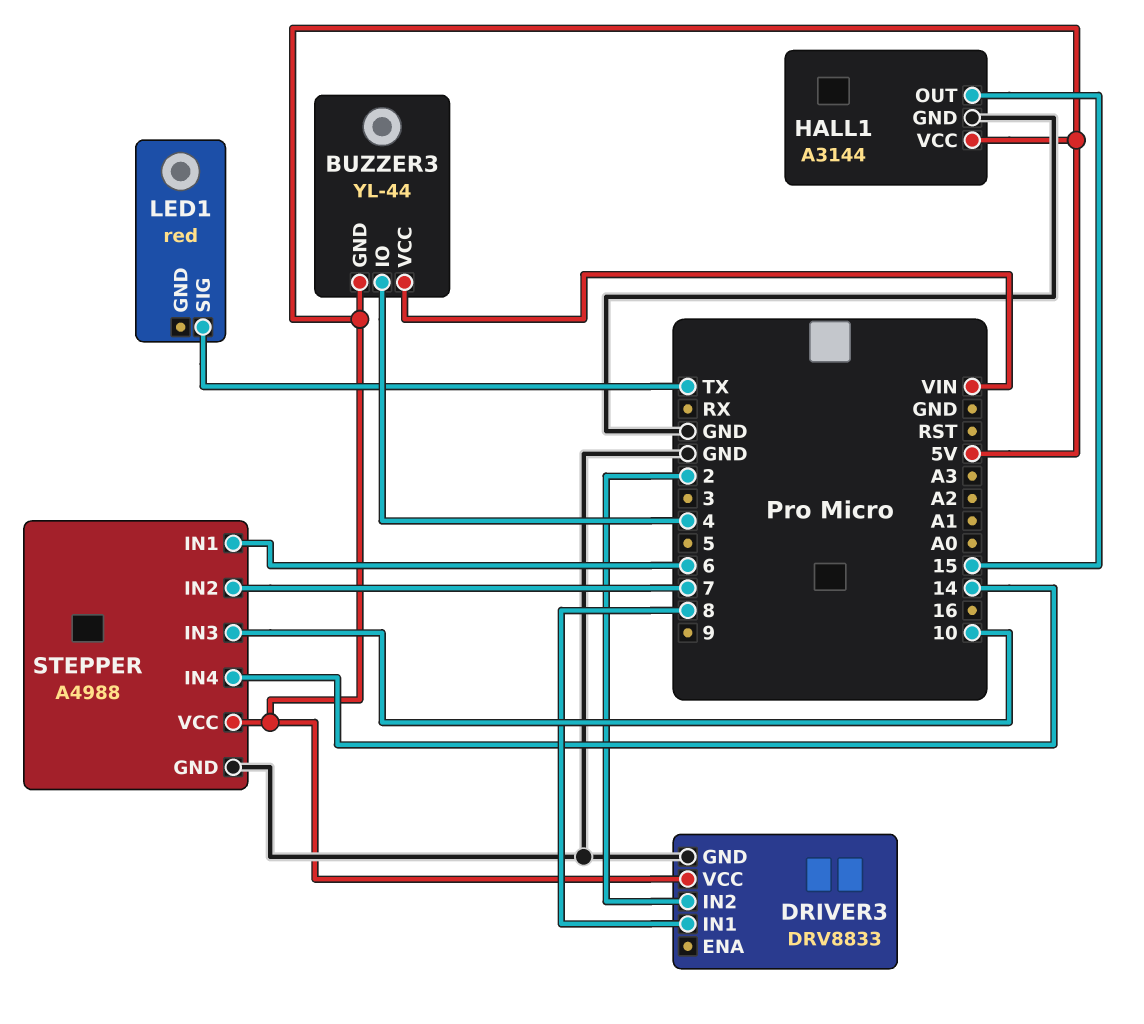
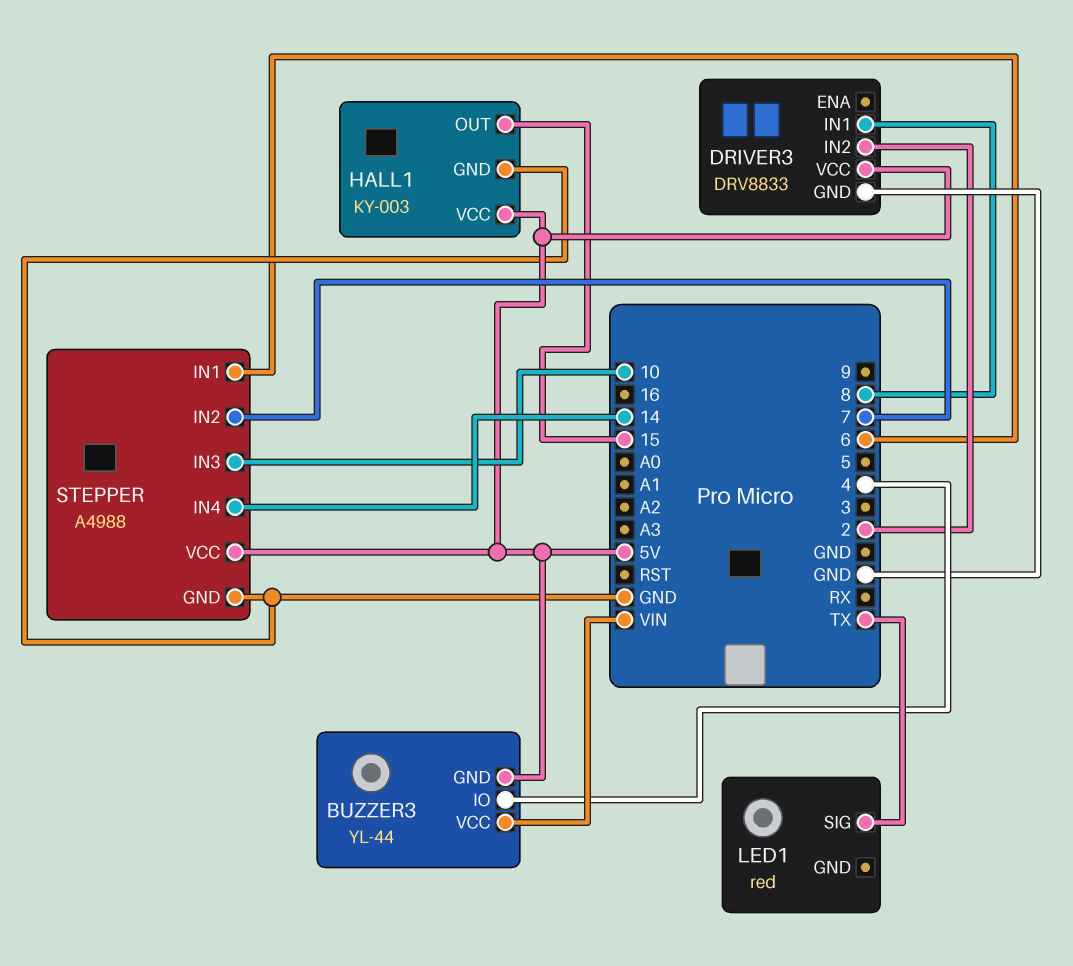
HALL1: A3144 -> KY-003

